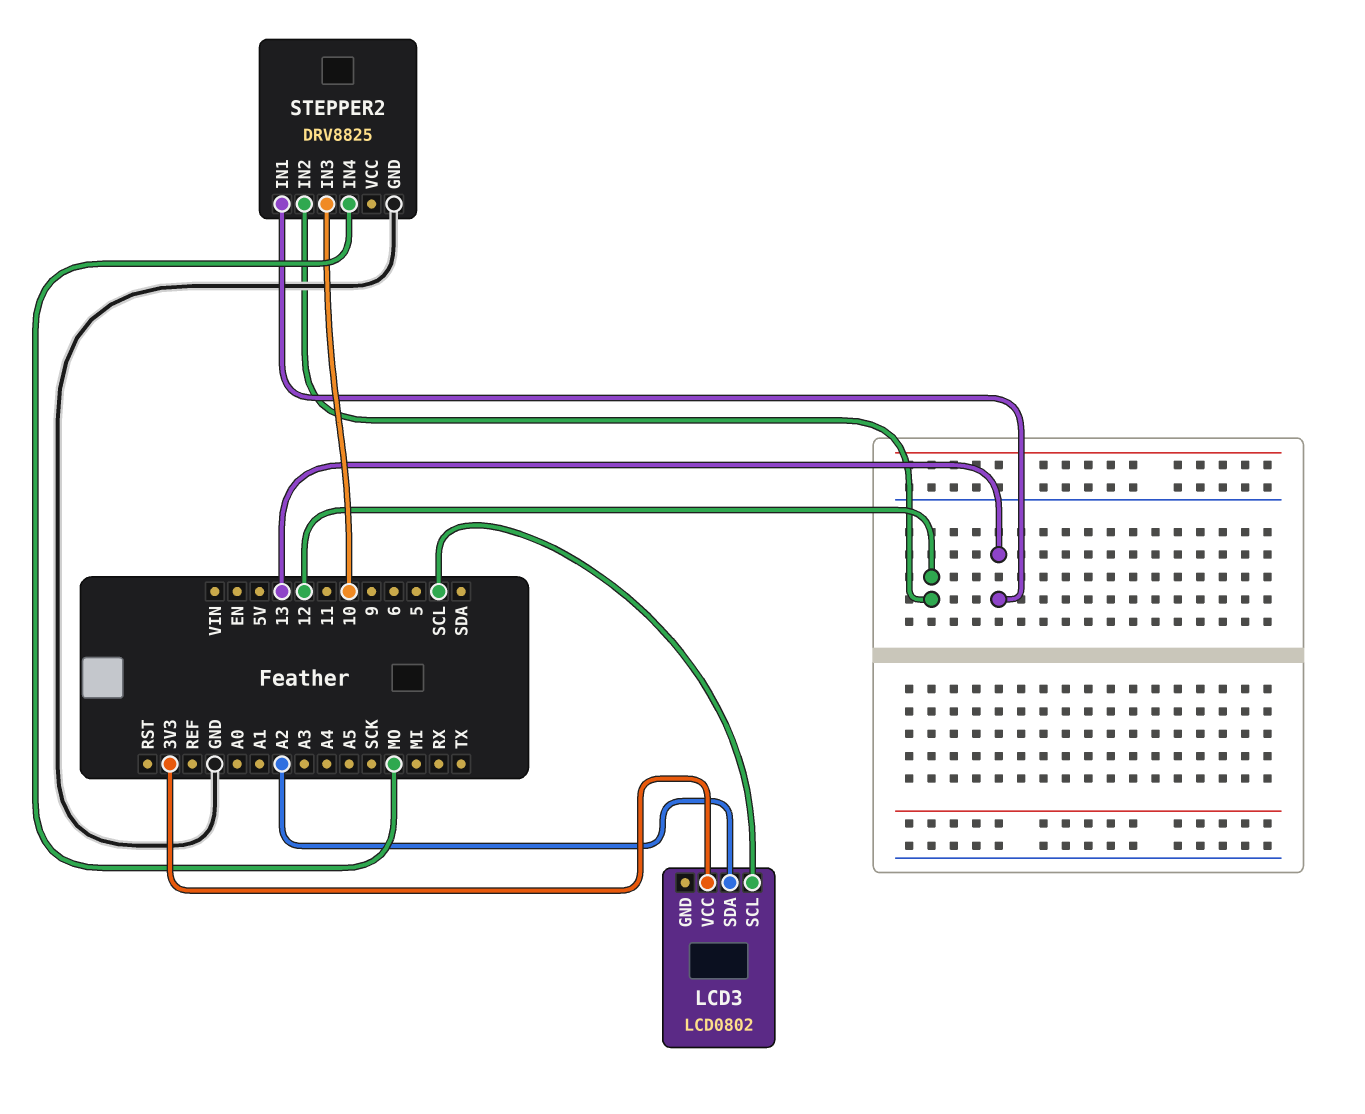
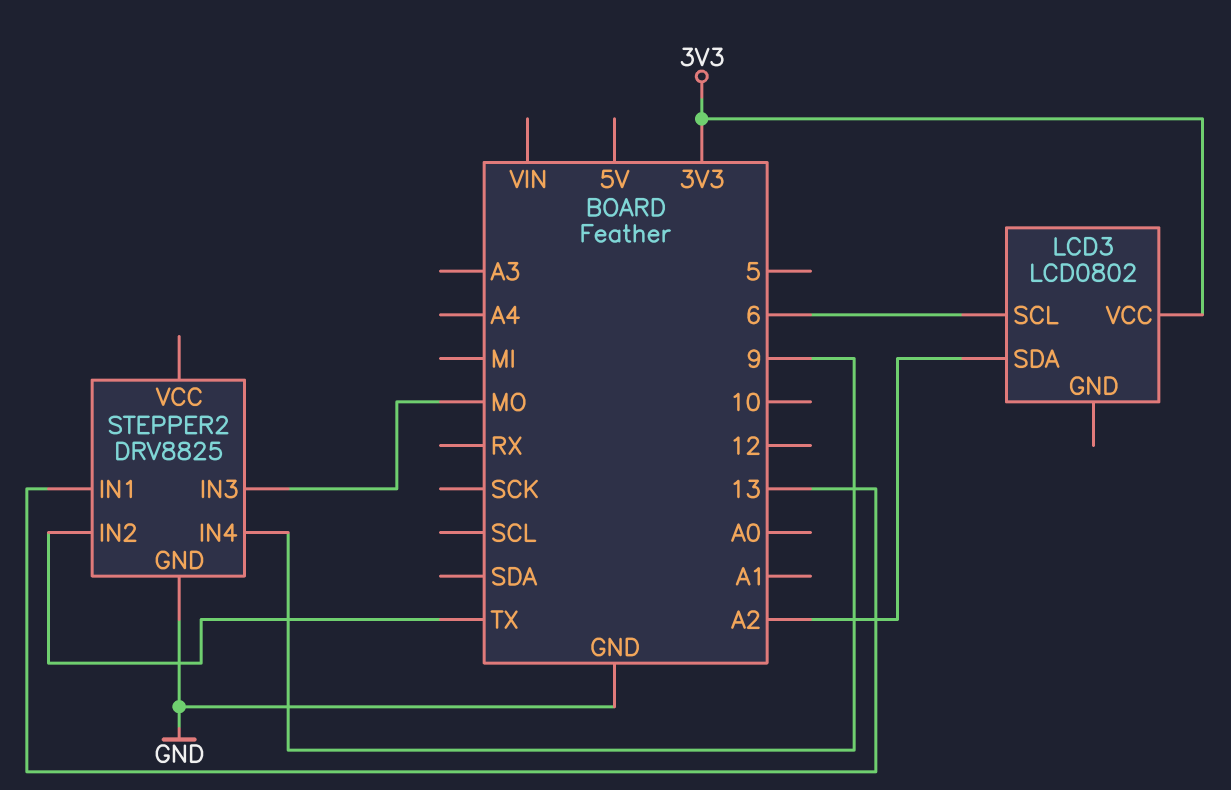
LCD3 pin SCL: SCL -> 6
STEPPER2 pin IN2: 12 -> TX
STEPPER2 pin IN3: 10 -> MO
STEPPER2 pin IN4: MO -> 9

